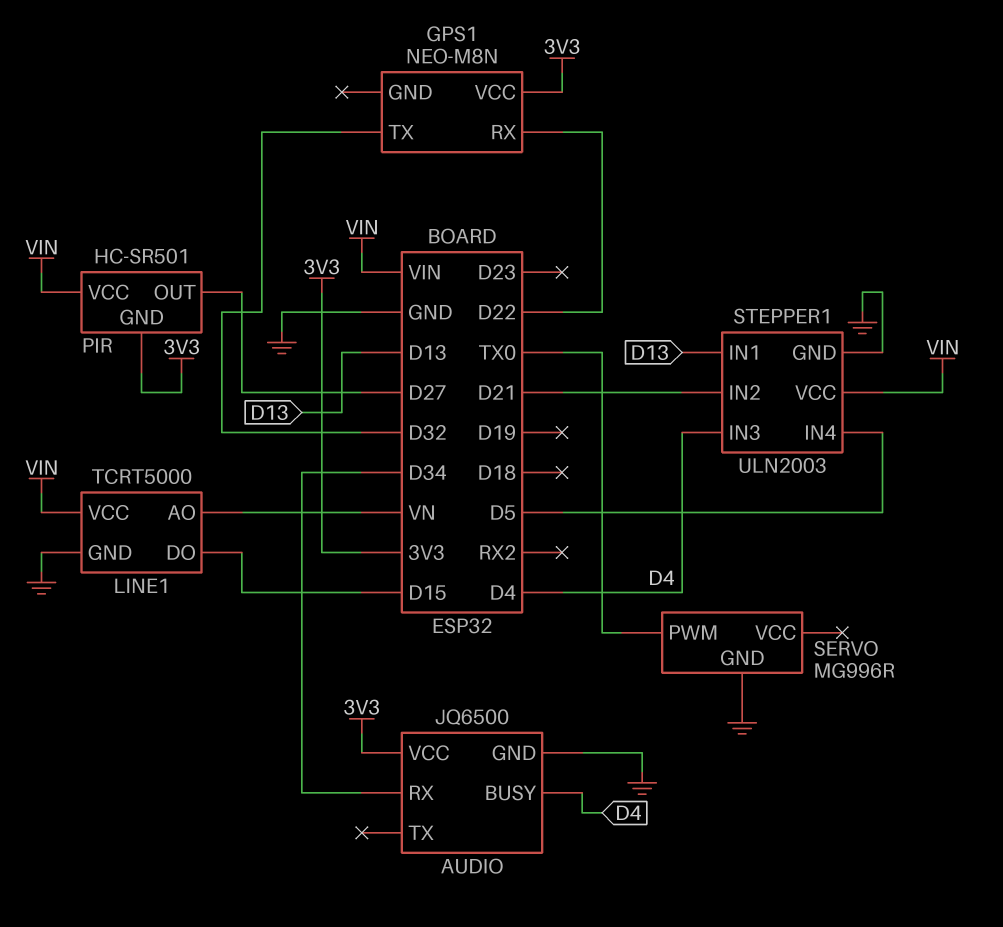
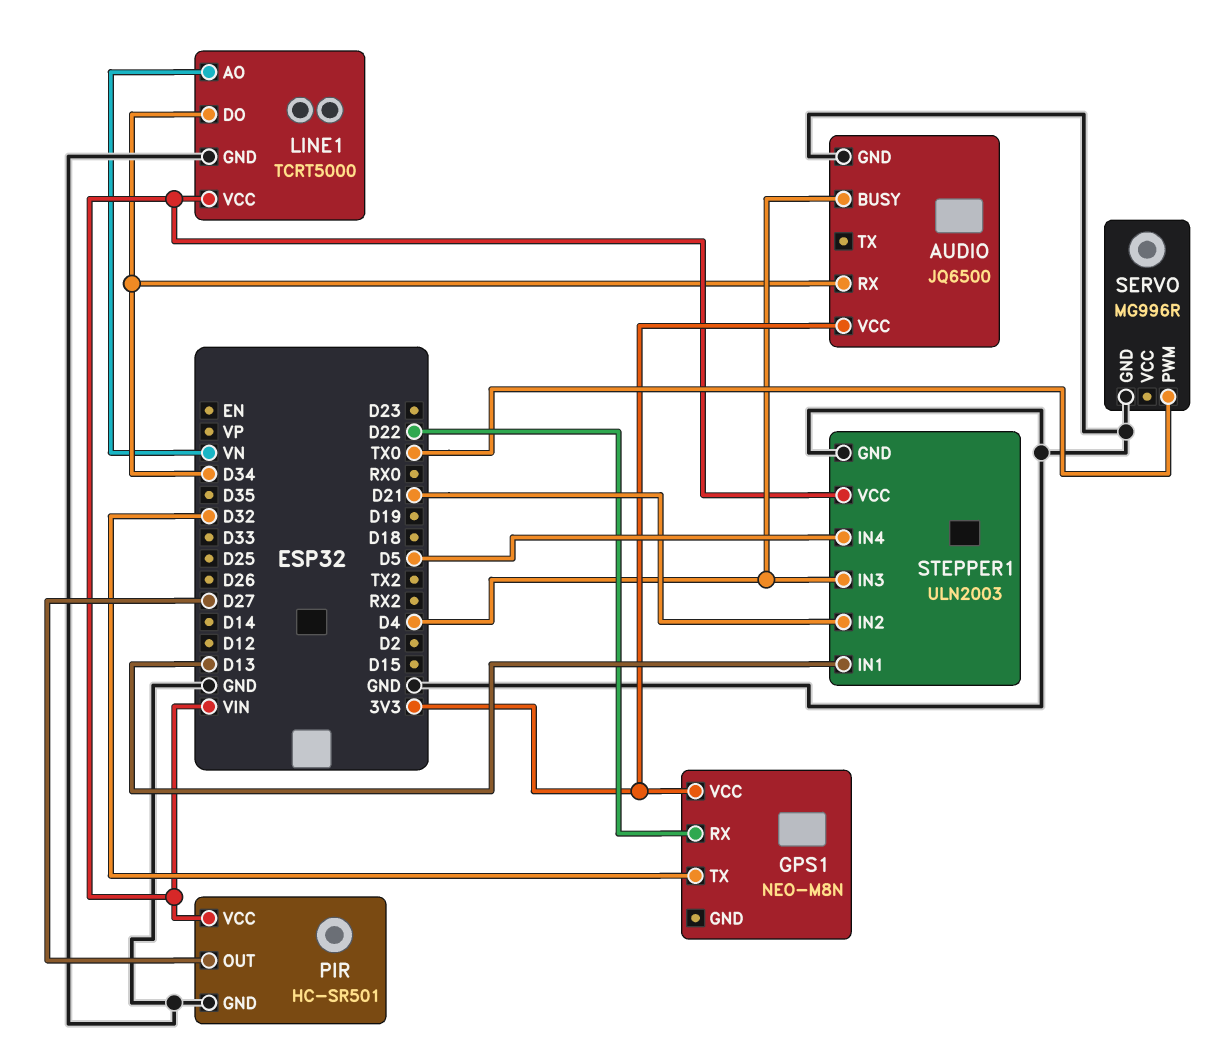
LINE1 pin DO: D15 -> D34
PIR pin GND: 3V3 -> GND

